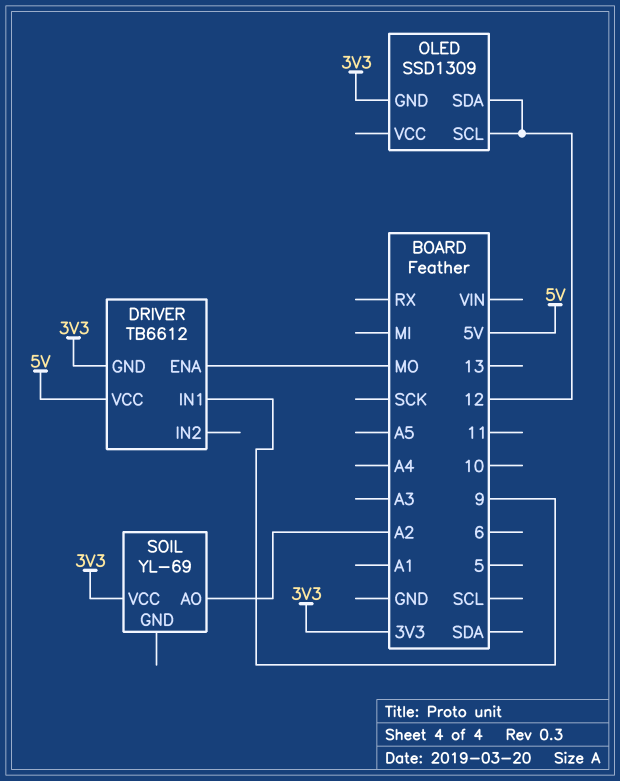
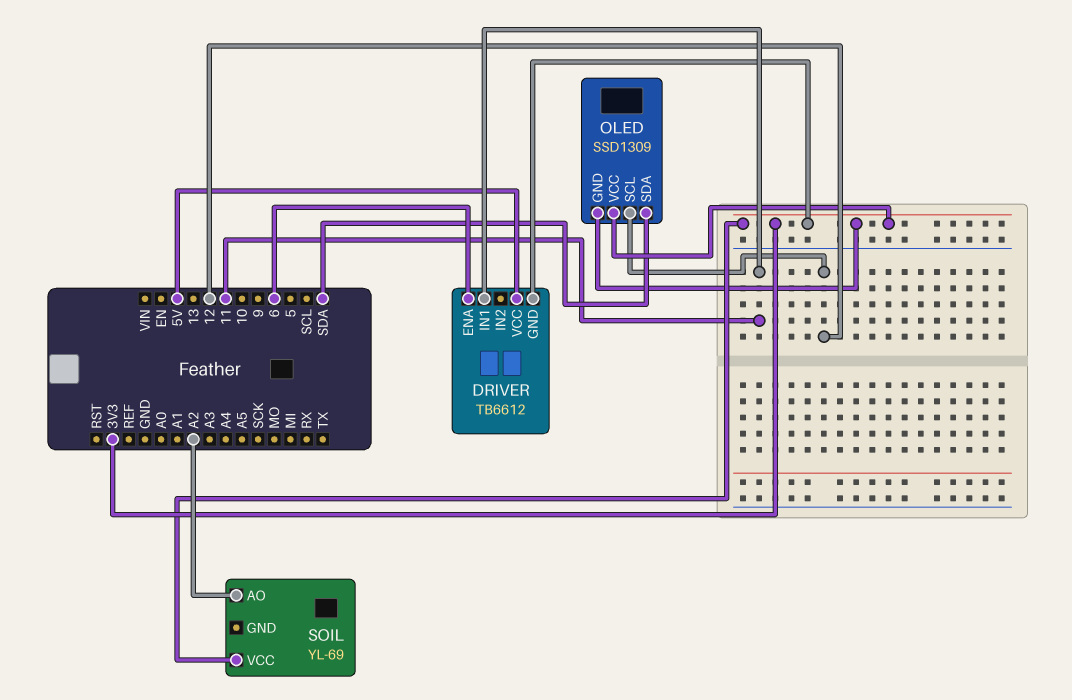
DRIVER pin ENA: MO -> 6
DRIVER pin IN1: 9 -> 11
OLED pin SDA: 12 -> SDA
OLED pin VCC: none -> 3V3

